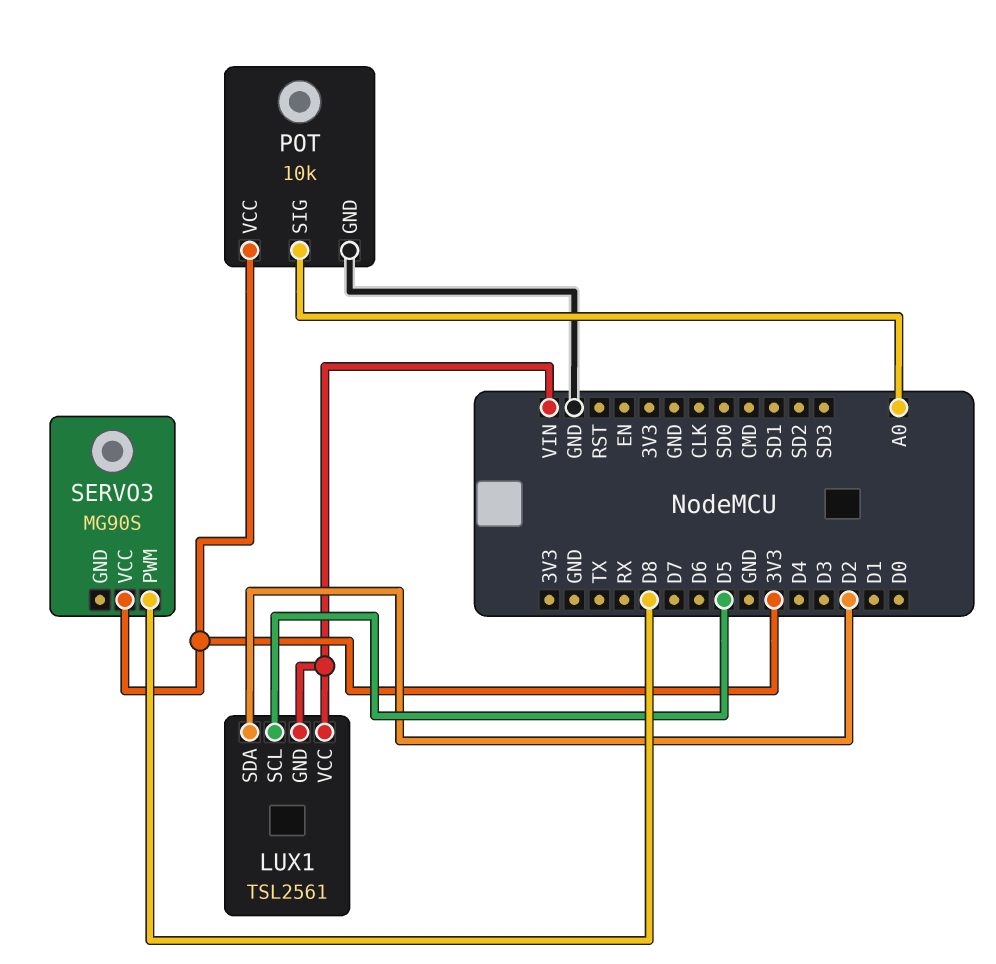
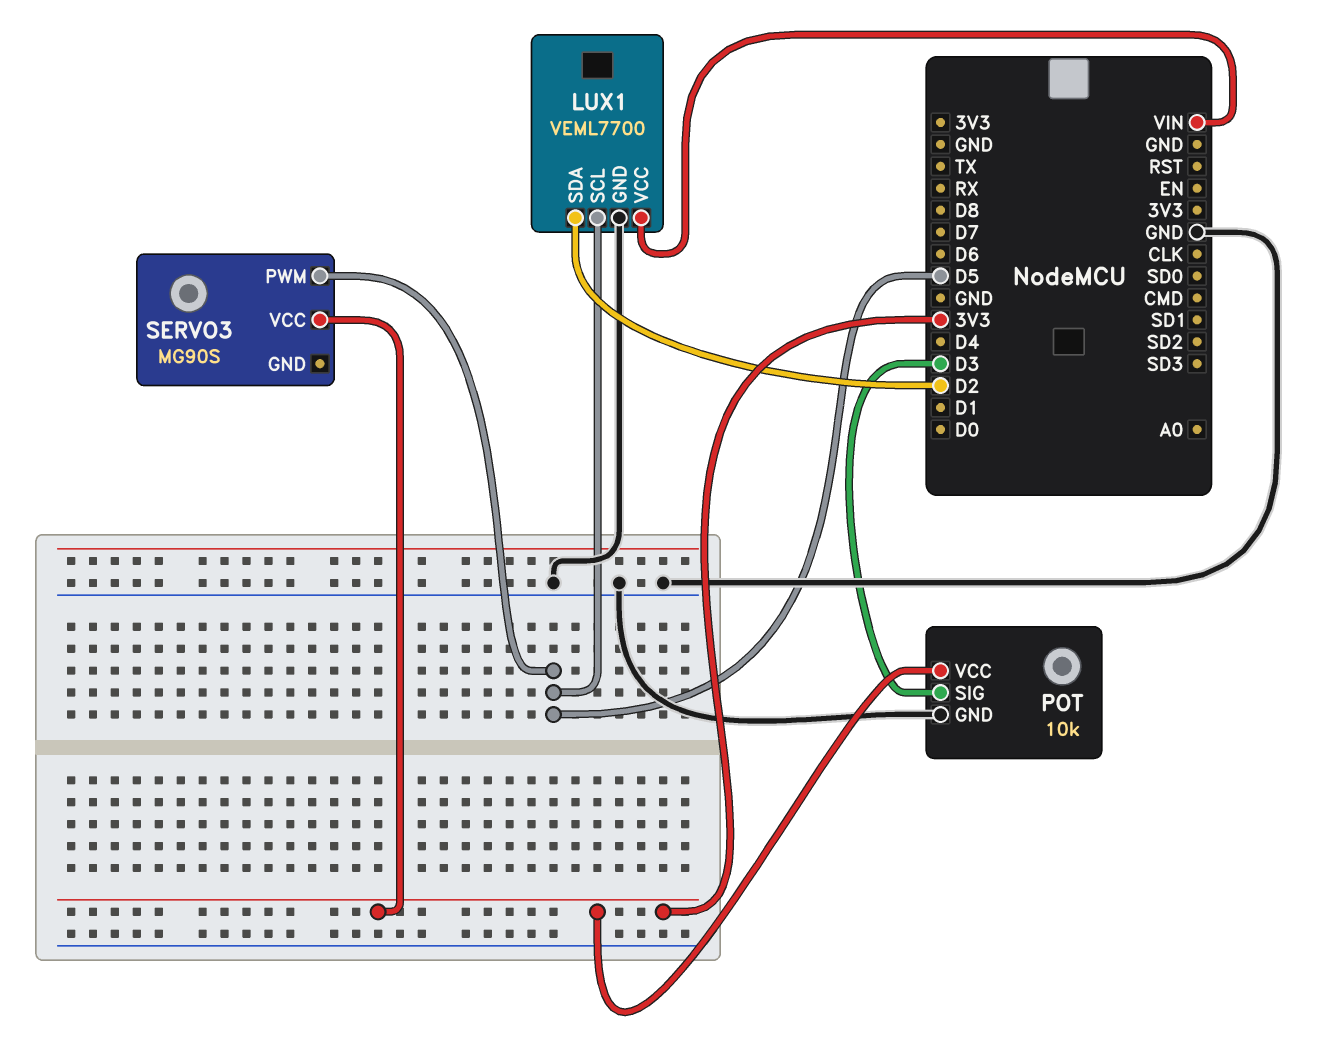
LUX1: TSL2561 -> VEML7700
LUX1 pin GND: VIN -> GND
POT pin SIG: A0 -> D3
SERVO3 pin PWM: D8 -> D5

